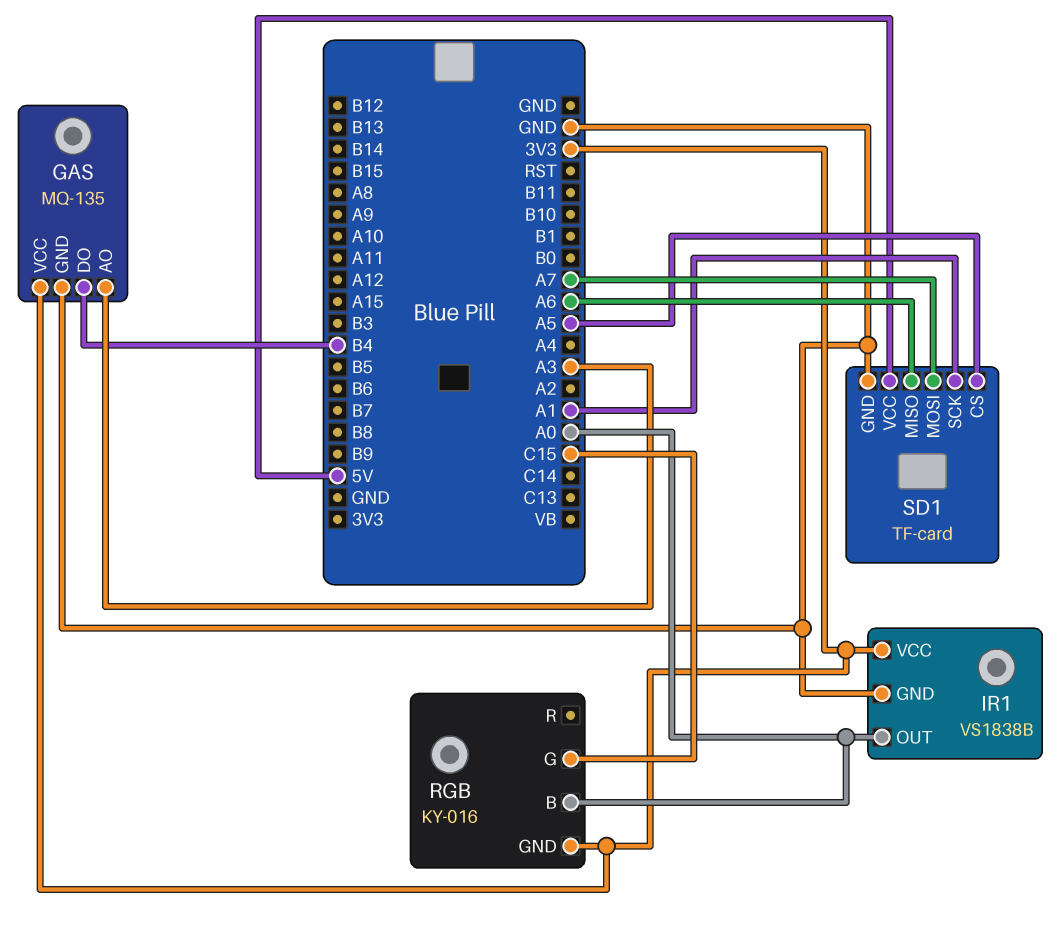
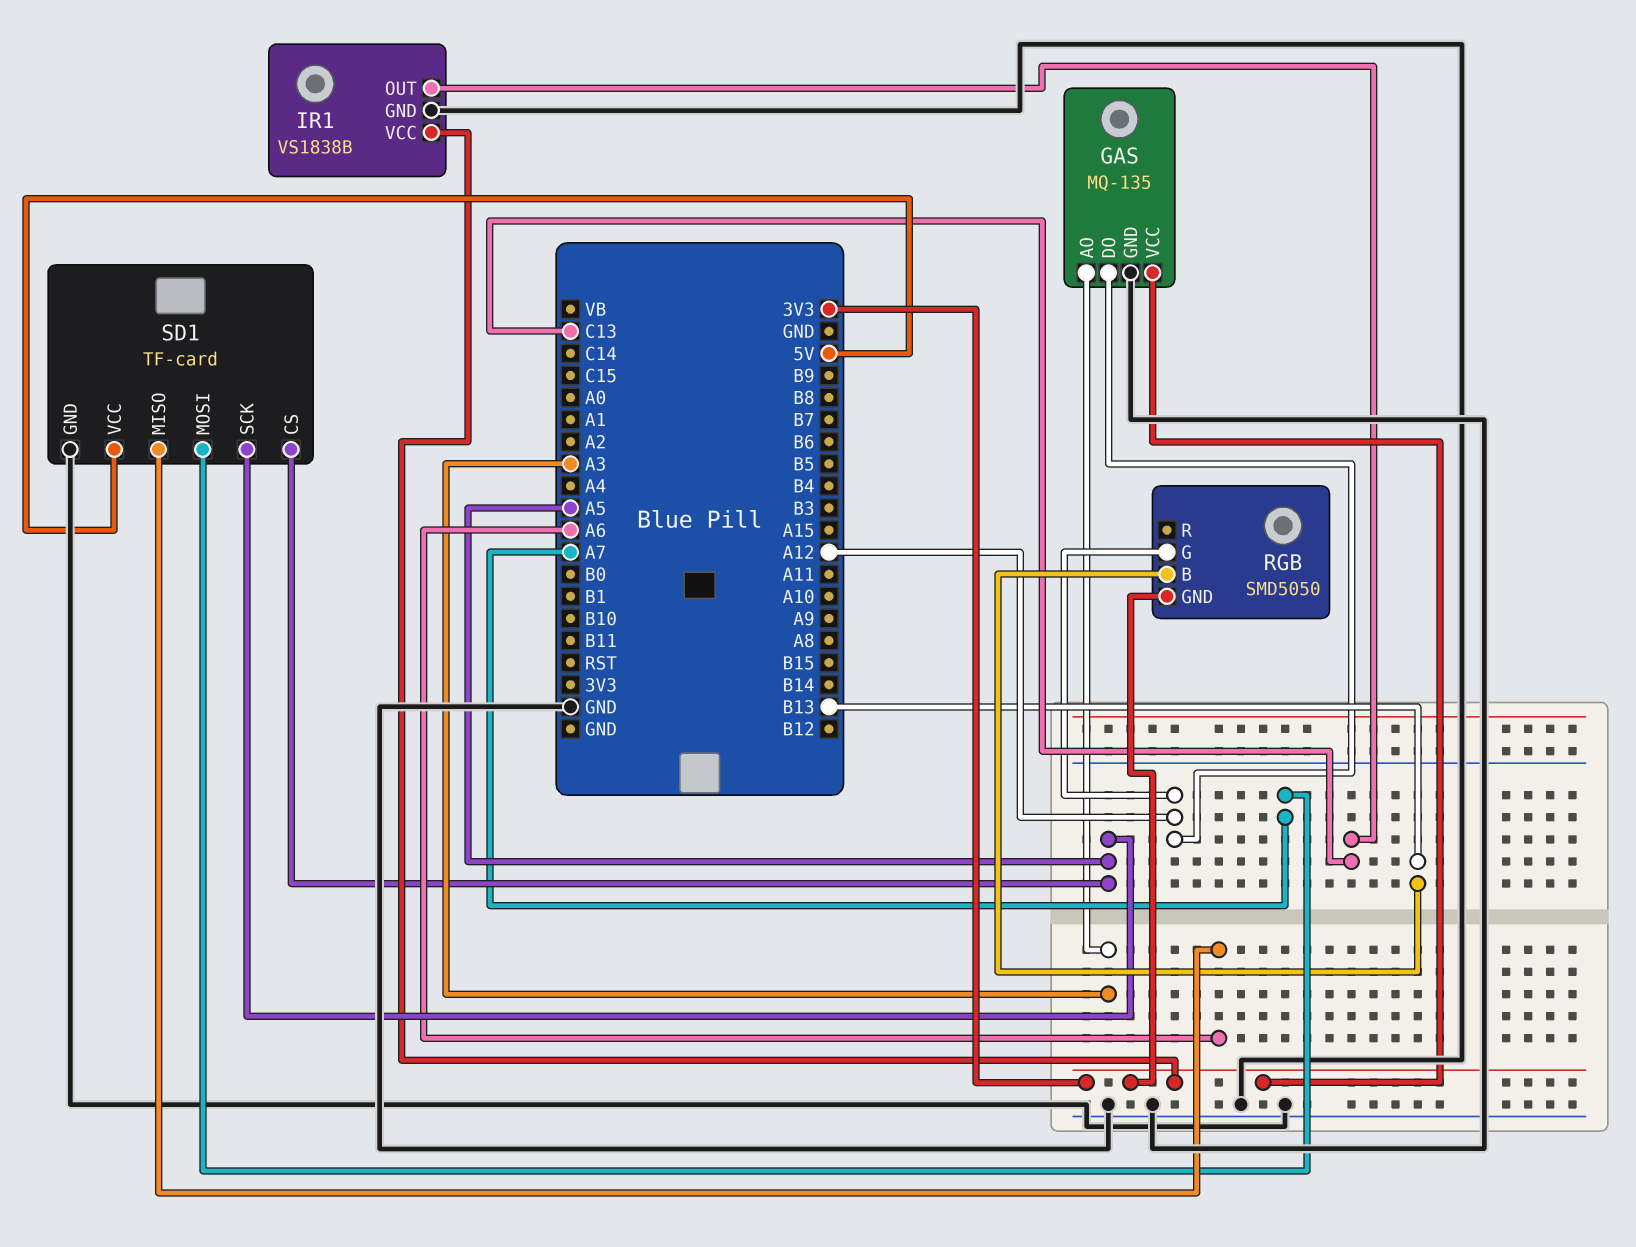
GAS pin DO: B4 -> A12
IR1 pin OUT: A0 -> C13
RGB: KY-016 -> SMD5050
RGB pin B: A0 -> B13
RGB pin G: C15 -> A12
SD1 pin SCK: A1 -> A5

